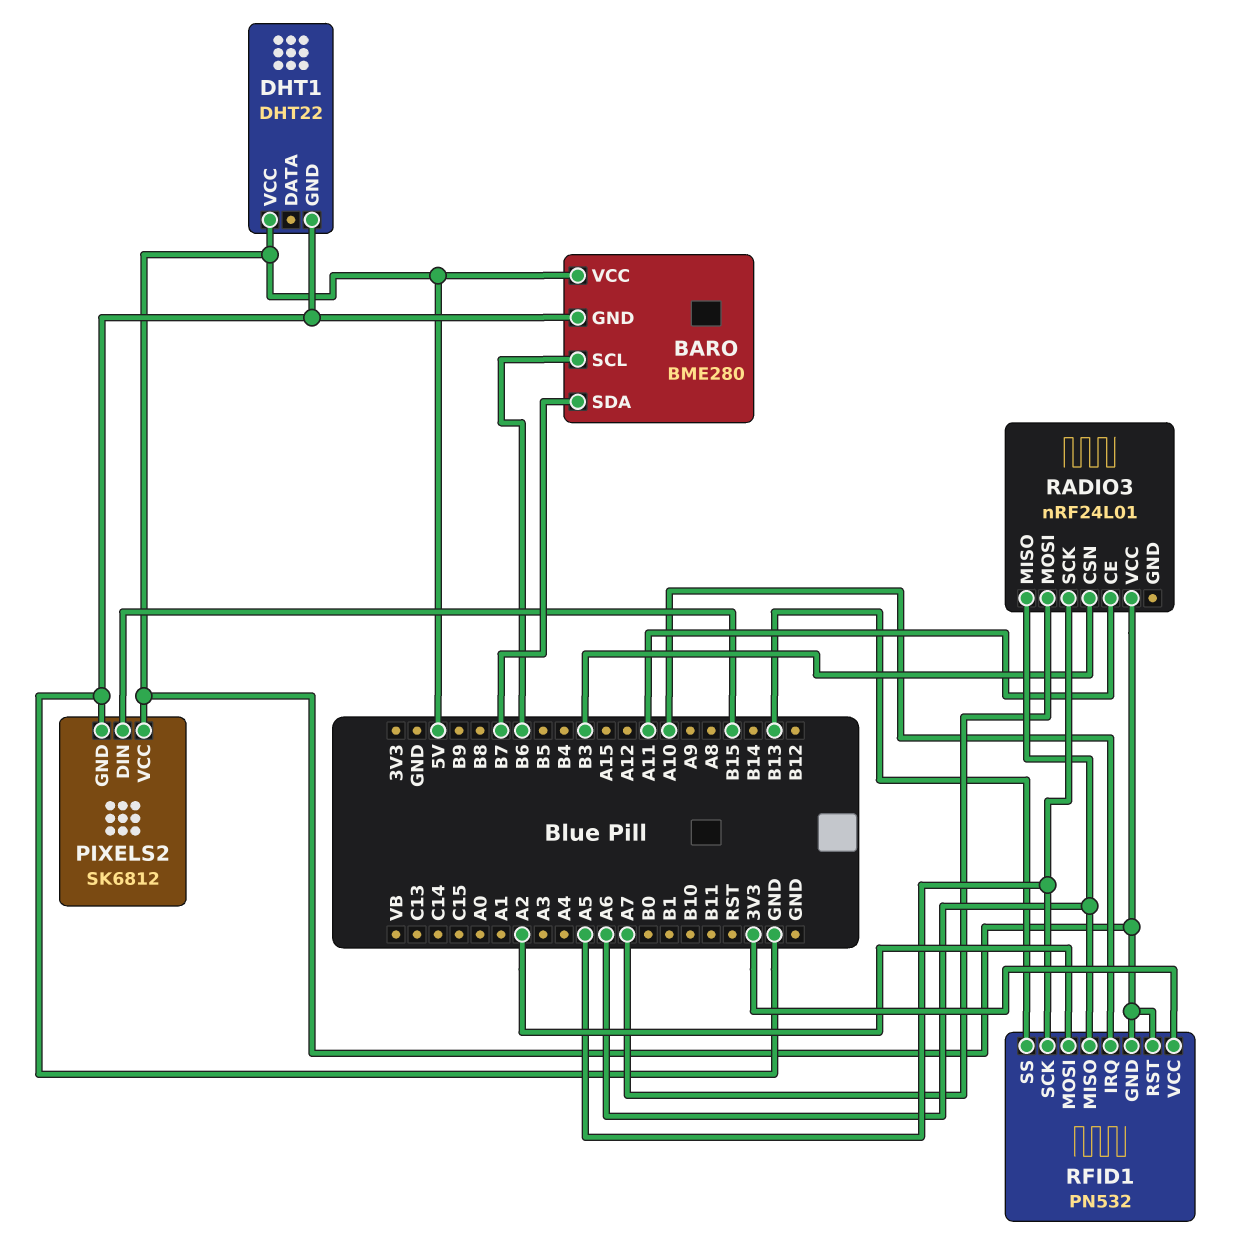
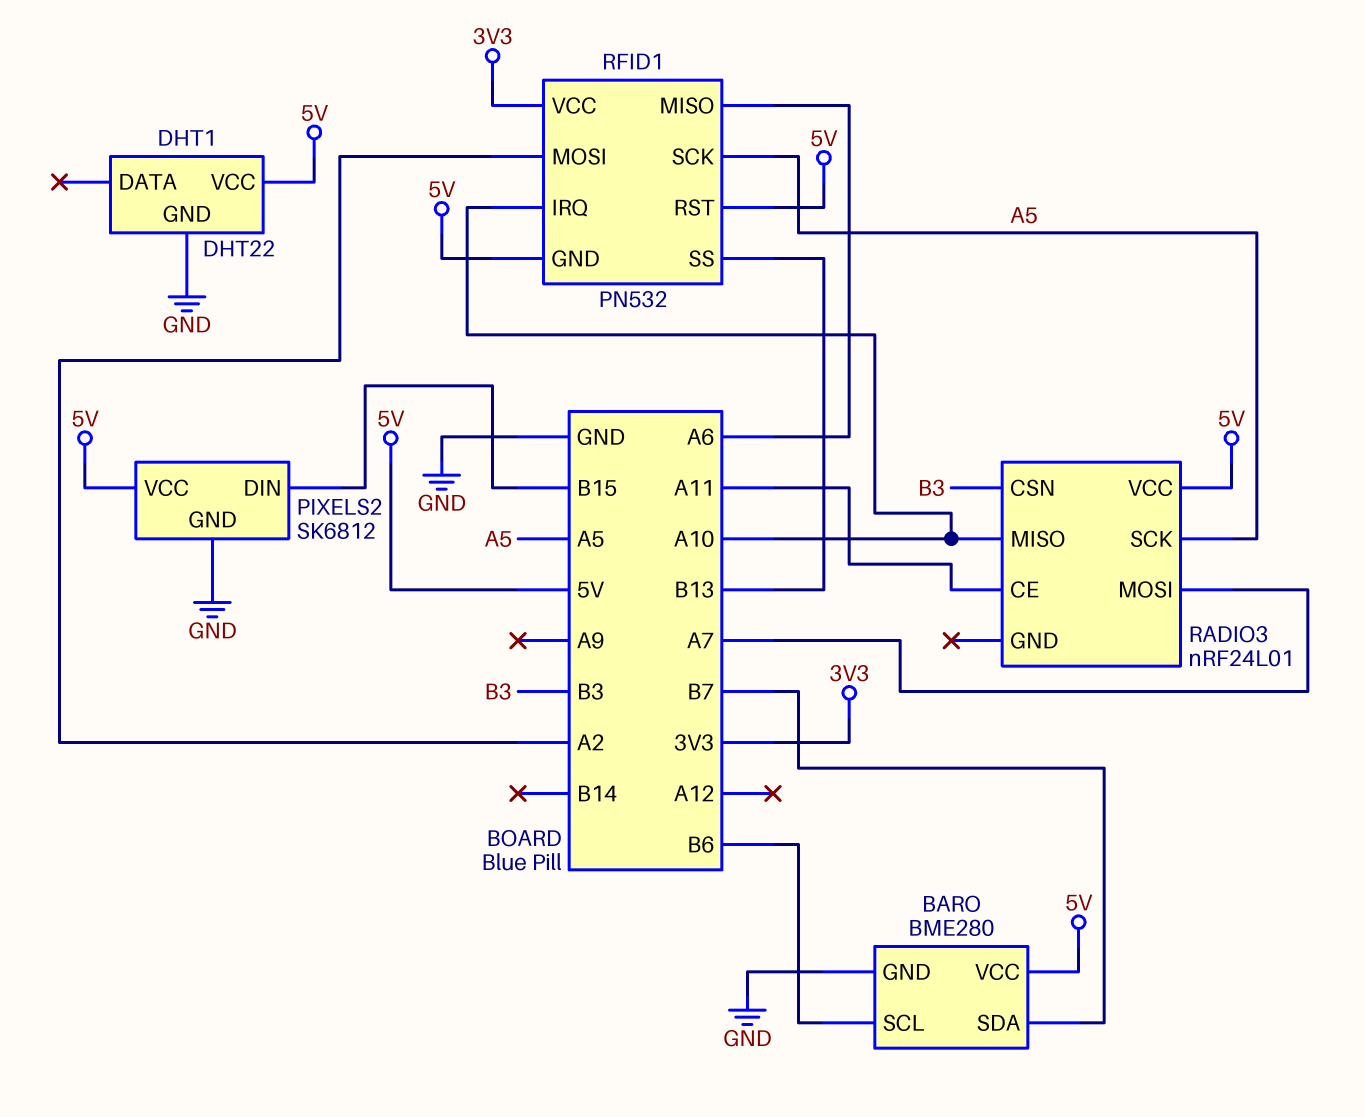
RADIO3 pin MISO: A6 -> A10

